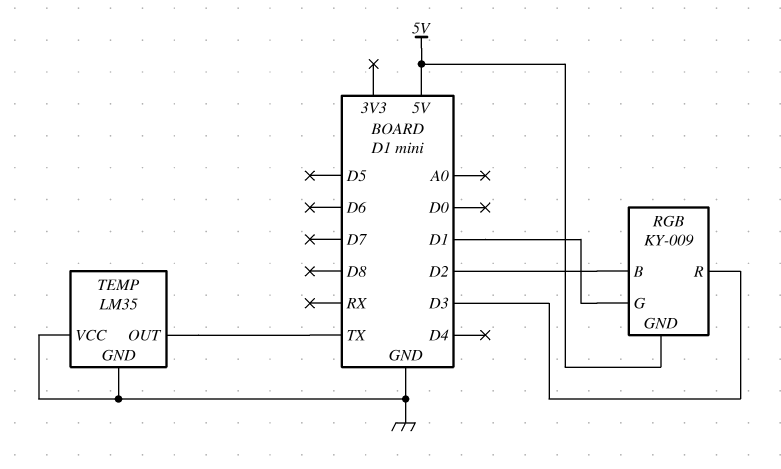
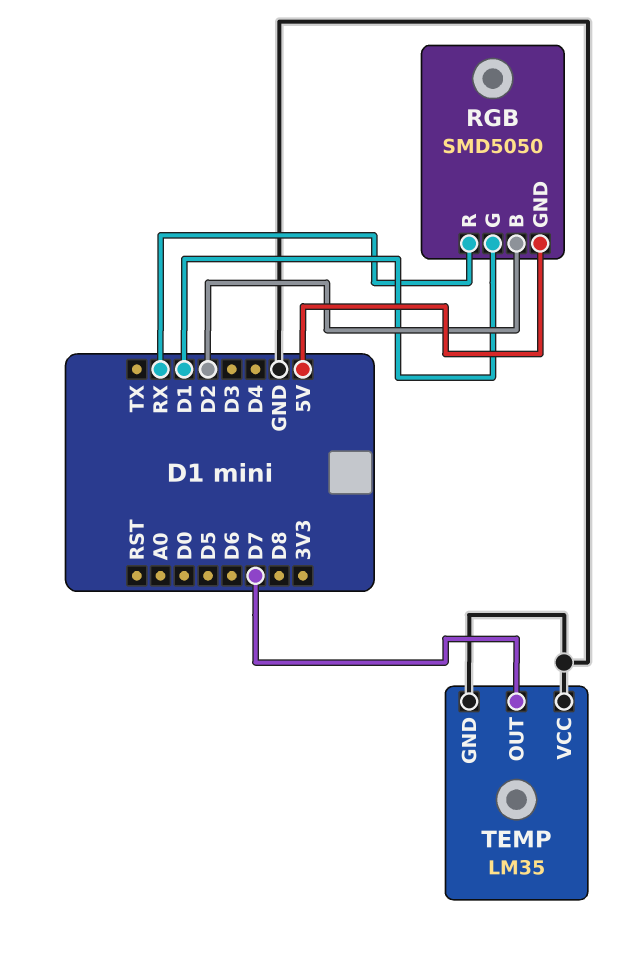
RGB: KY-009 -> SMD5050
RGB pin R: D3 -> RX
TEMP pin OUT: TX -> D7

